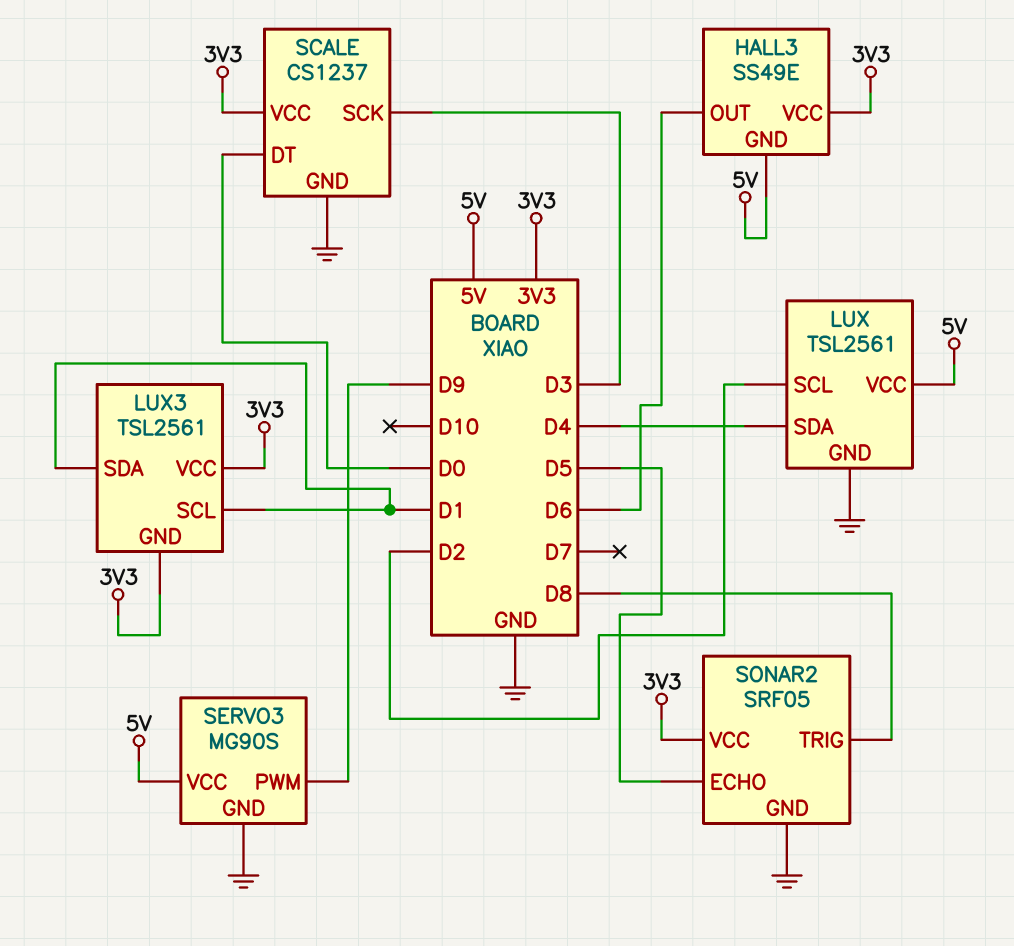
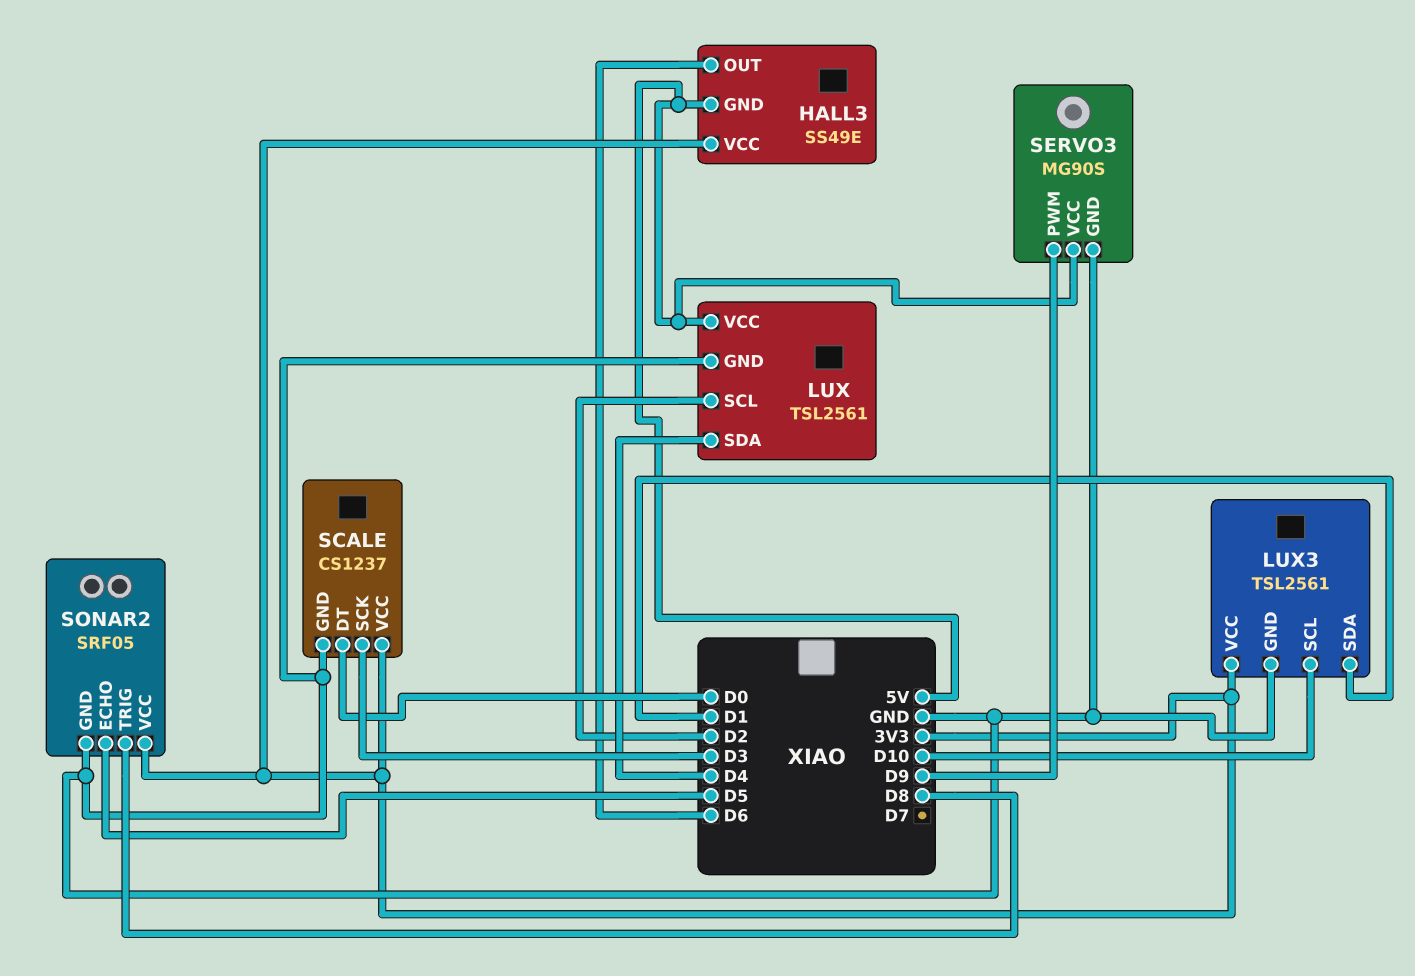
LUX3 pin GND: 3V3 -> GND
LUX3 pin SCL: D1 -> D10

